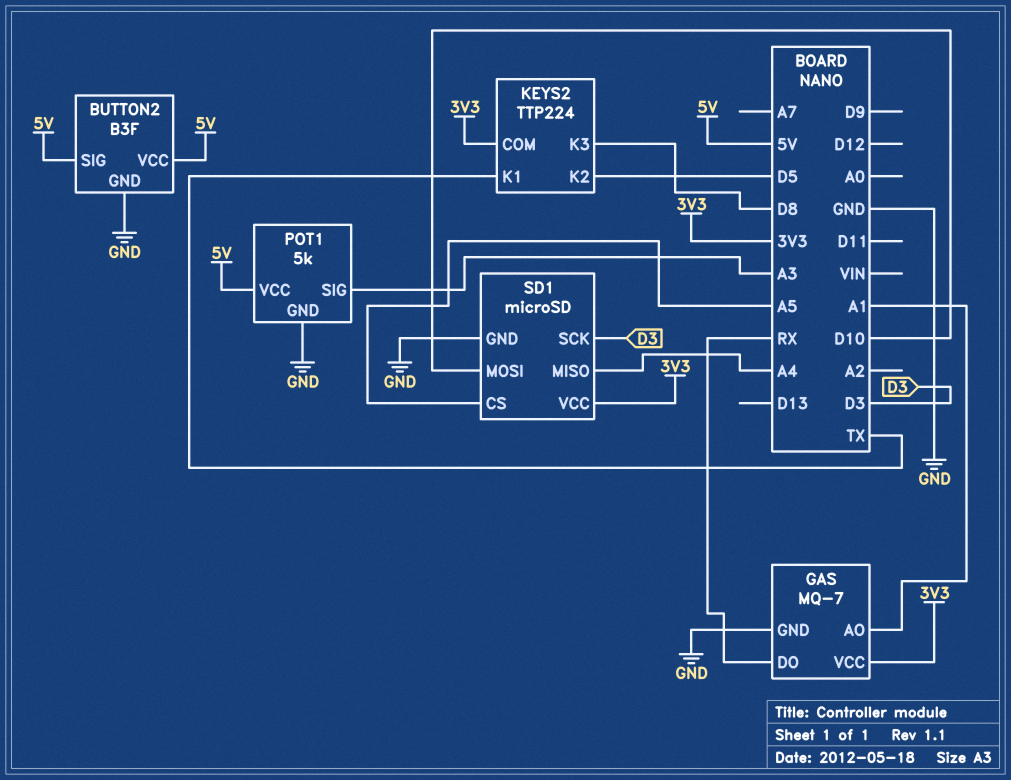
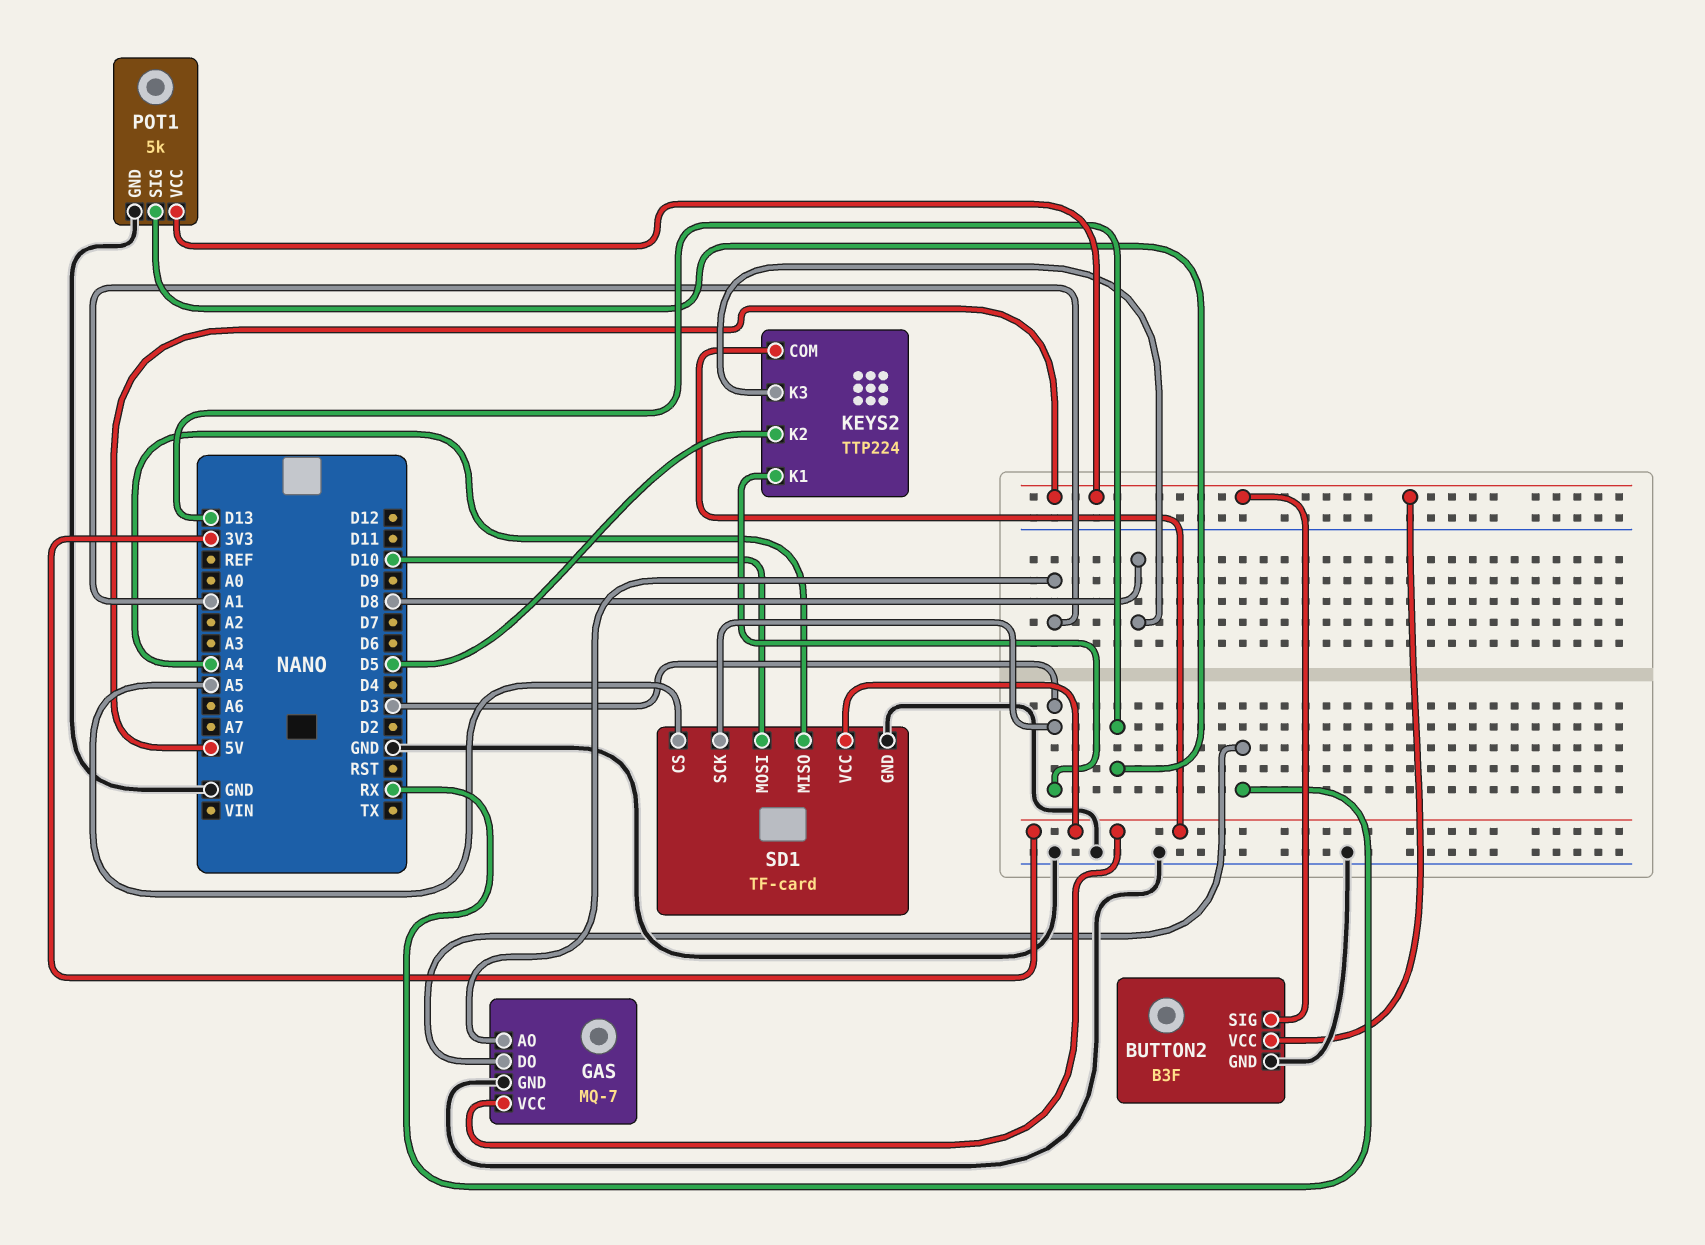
KEYS2 pin K1: TX -> D3
POT1 pin SIG: A3 -> D13
SD1: microSD -> TF-card

